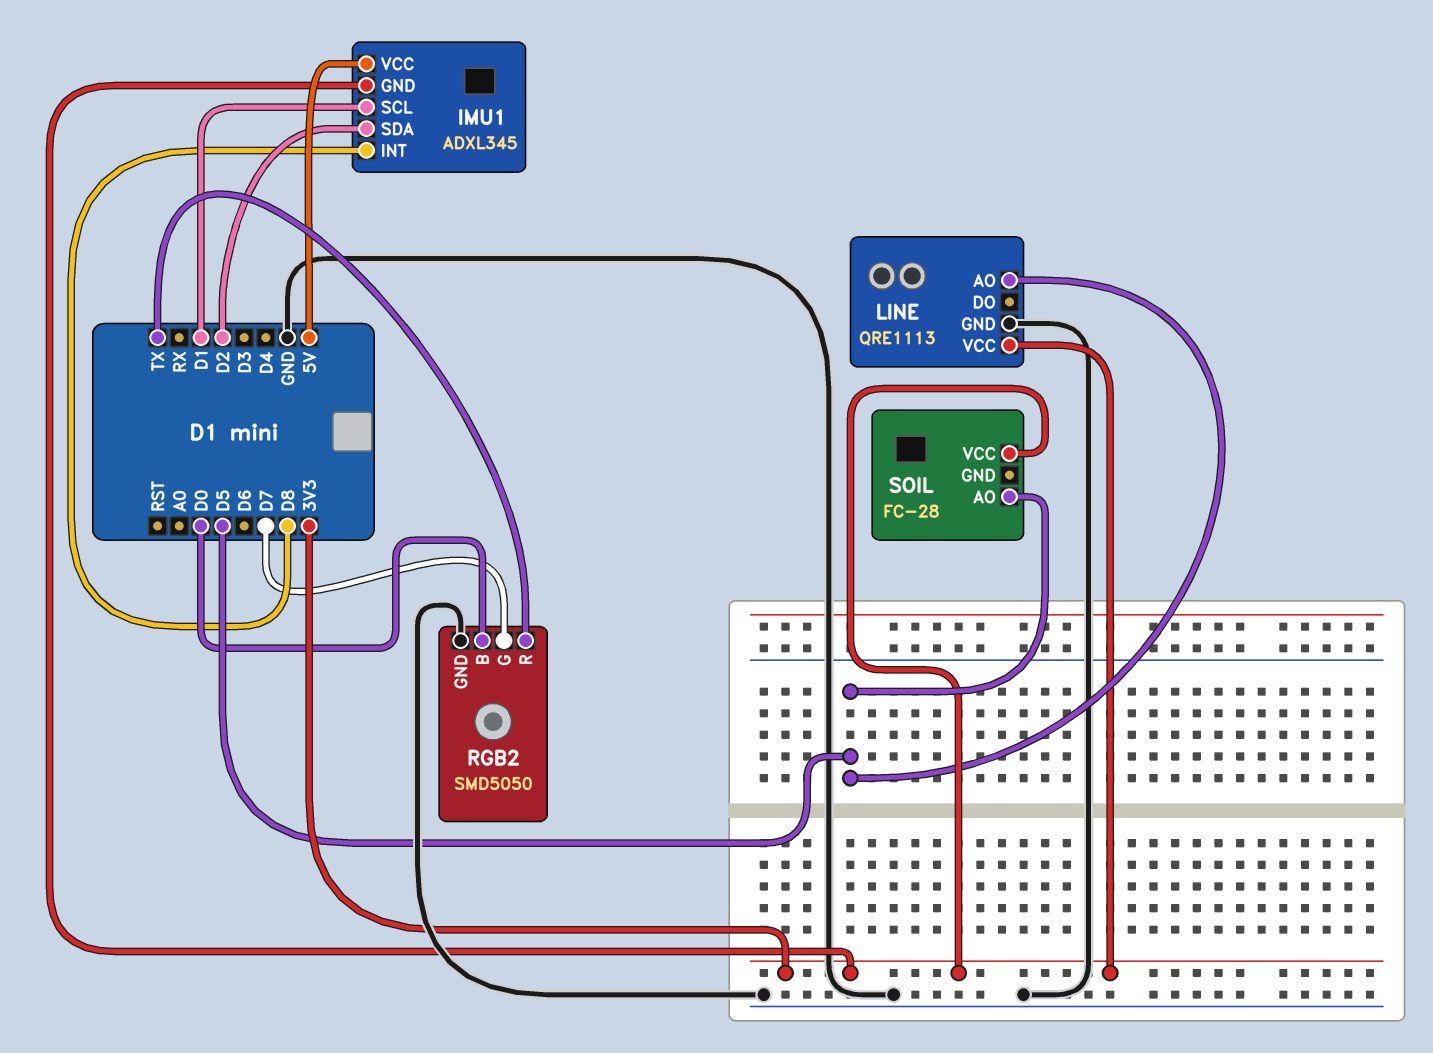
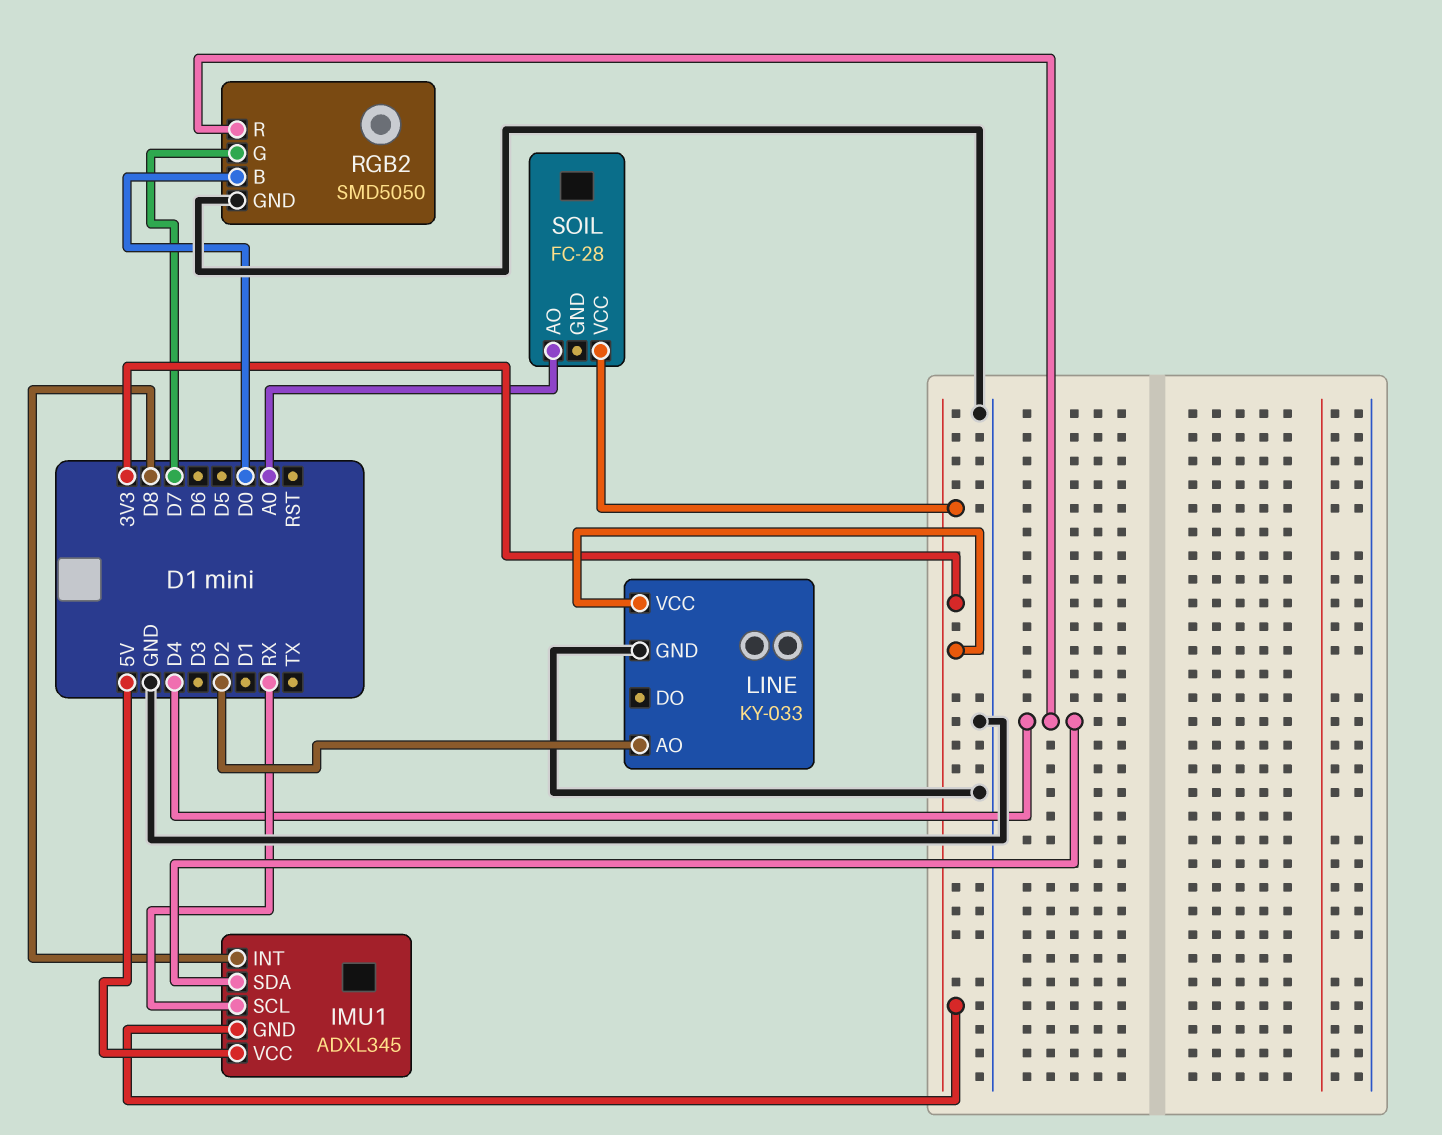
IMU1 pin SCL: D1 -> RX
IMU1 pin SDA: D2 -> D4
LINE: QRE1113 -> KY-033
LINE pin AO: D5 -> D2
RGB2 pin R: TX -> D4
SOIL pin AO: D5 -> A0

